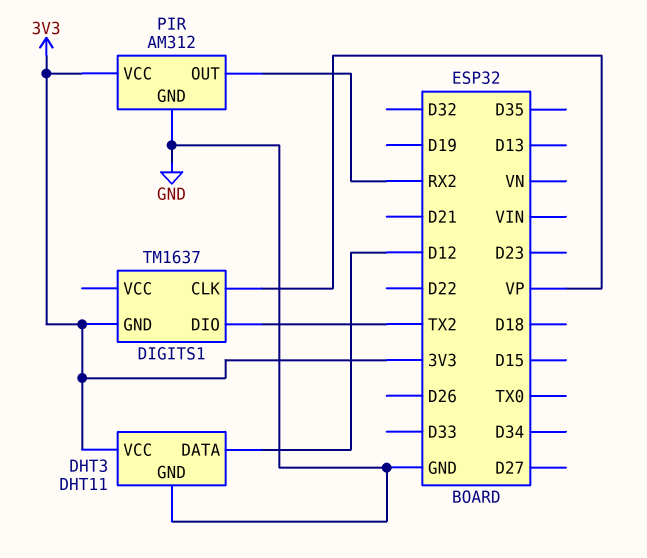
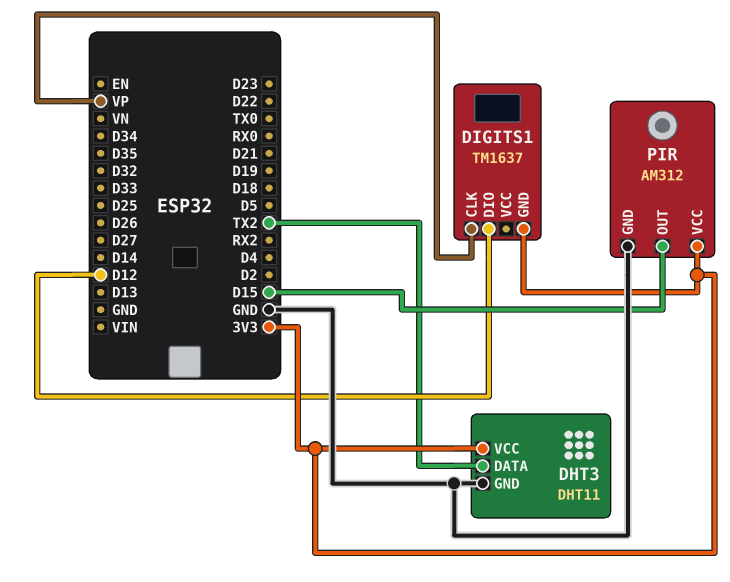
DHT3 pin DATA: D12 -> TX2
DIGITS1 pin DIO: TX2 -> D12
PIR pin OUT: RX2 -> D15

